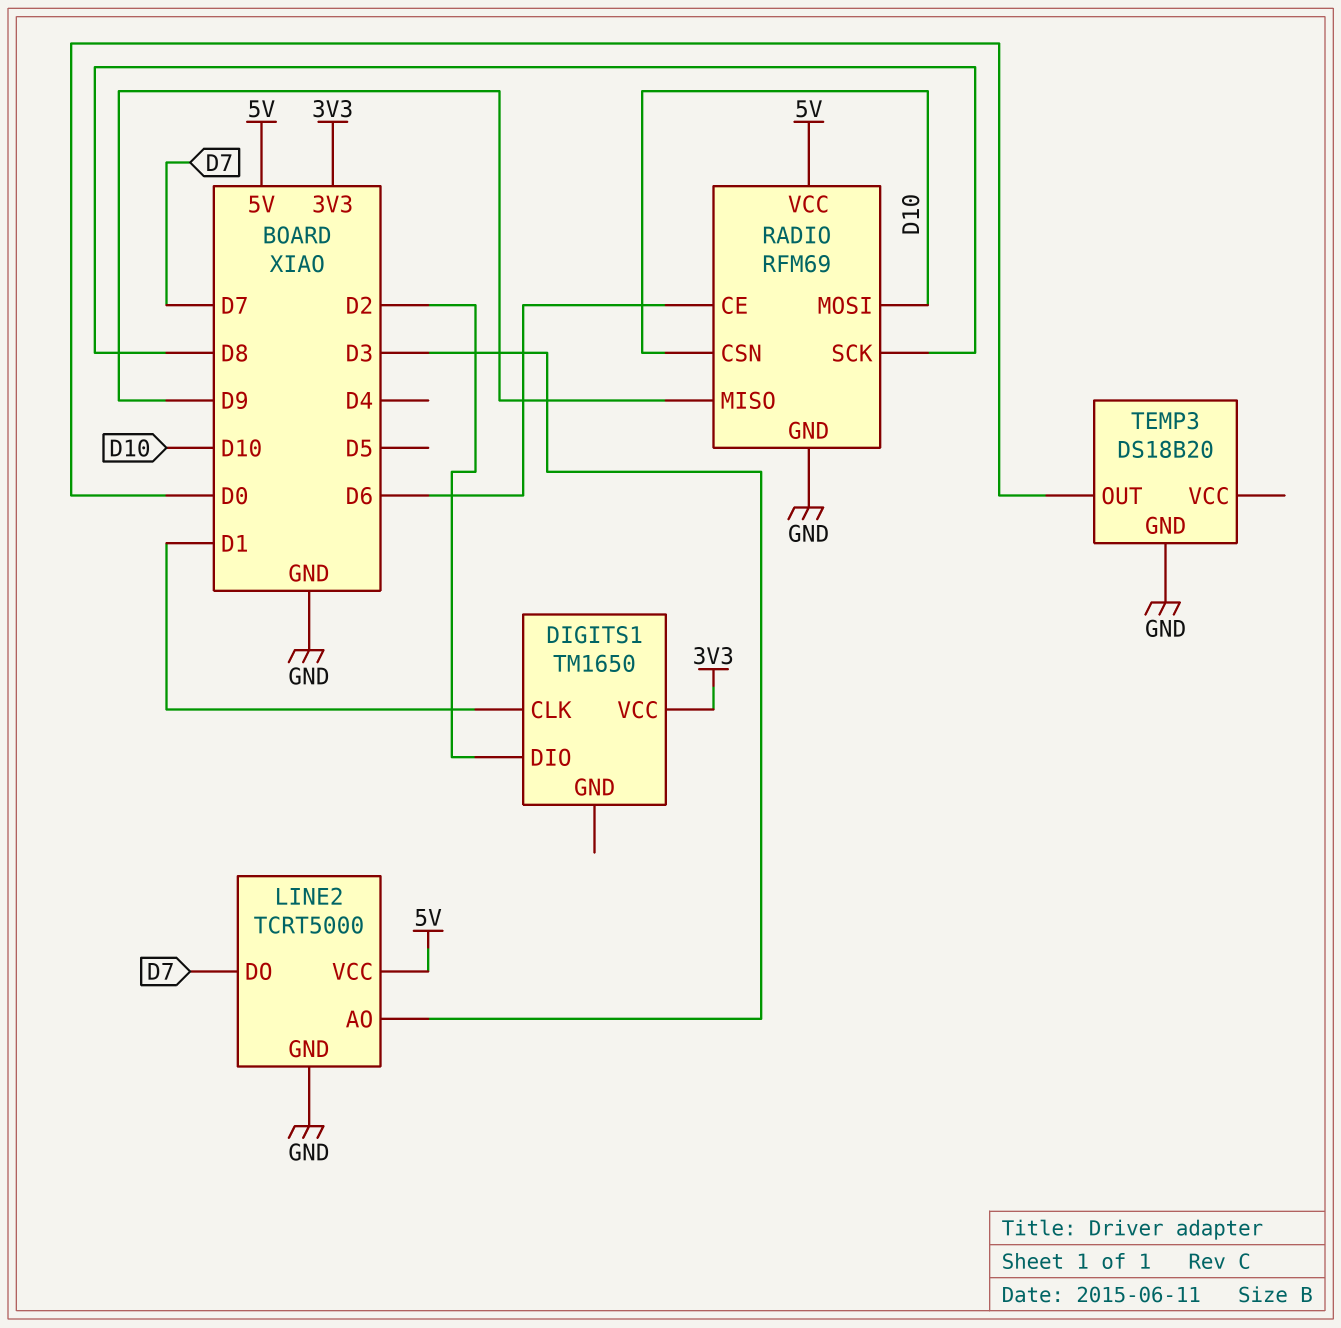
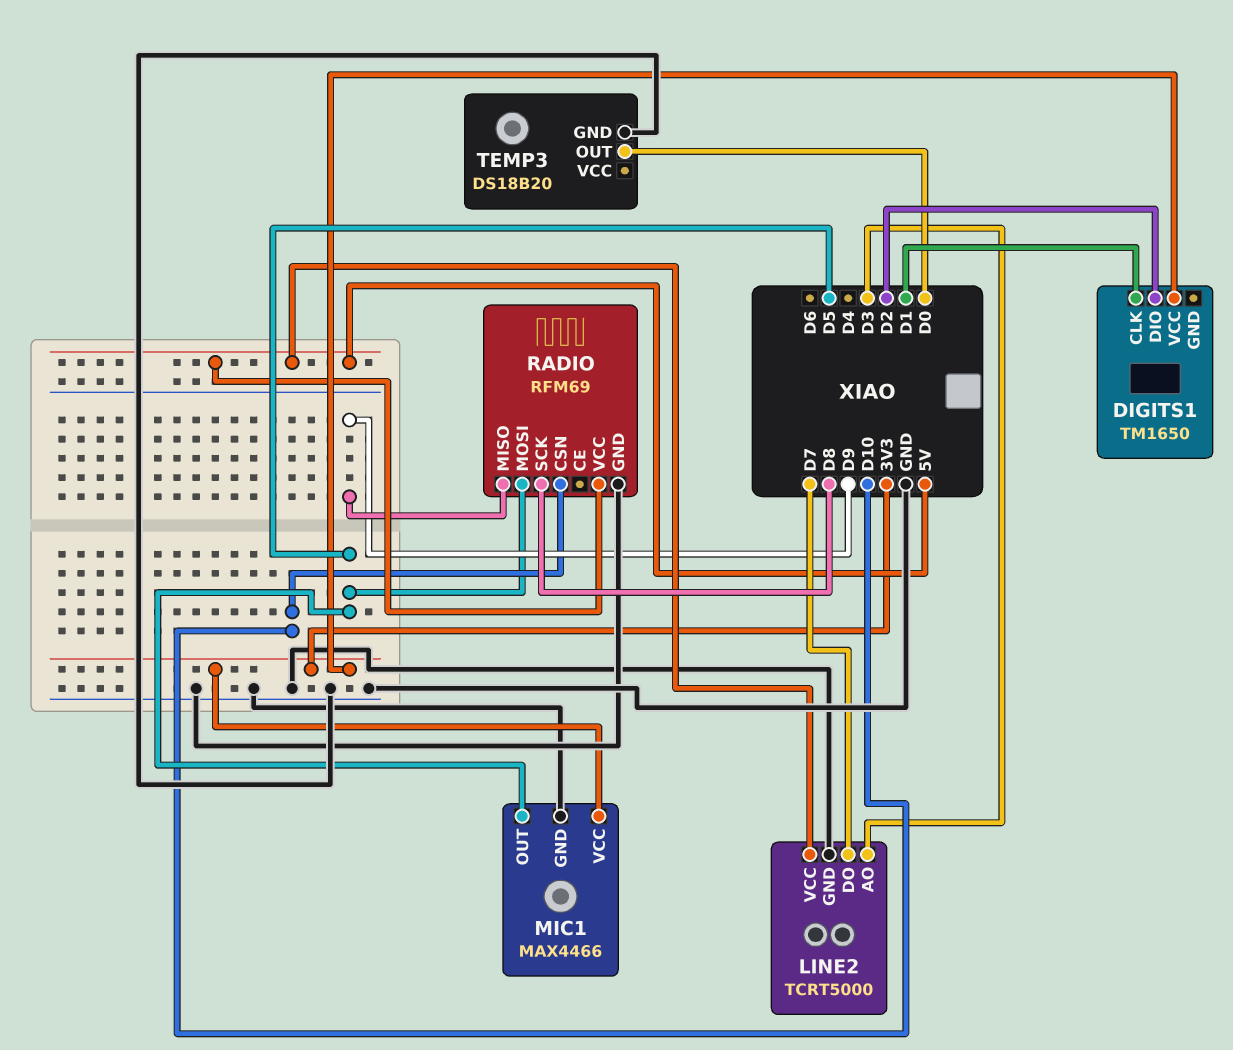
MIC1: none -> MAX4466
MIC1 pin GND: none -> GND
MIC1 pin OUT: none -> D5
MIC1 pin VCC: none -> 3V3
RADIO pin CE: D6 -> none
RADIO pin MOSI: D10 -> D5

